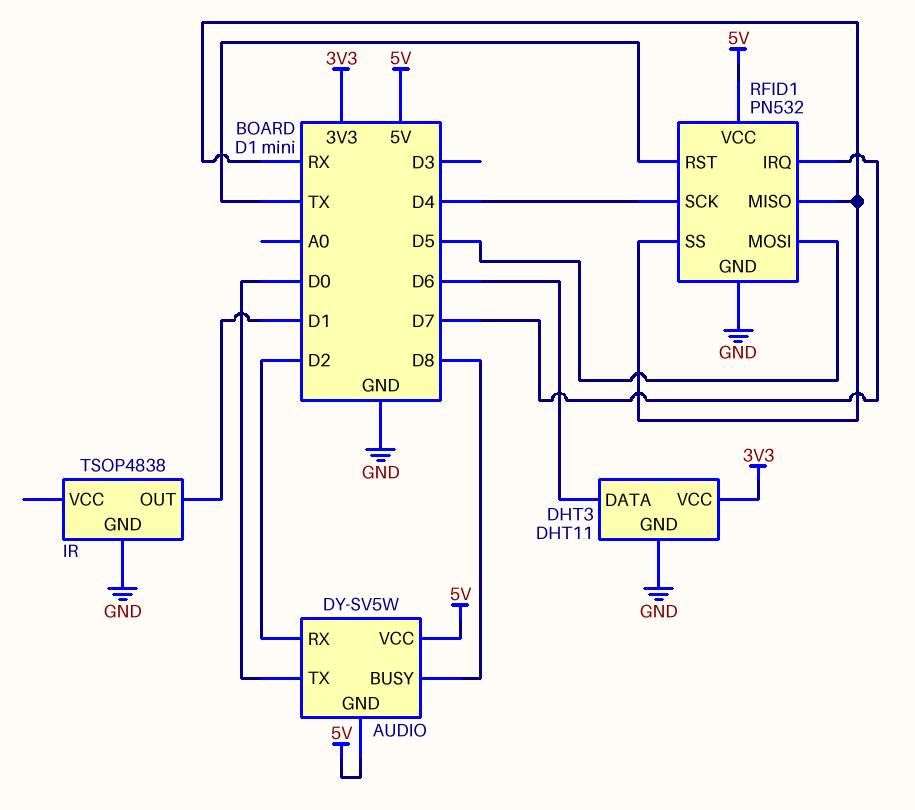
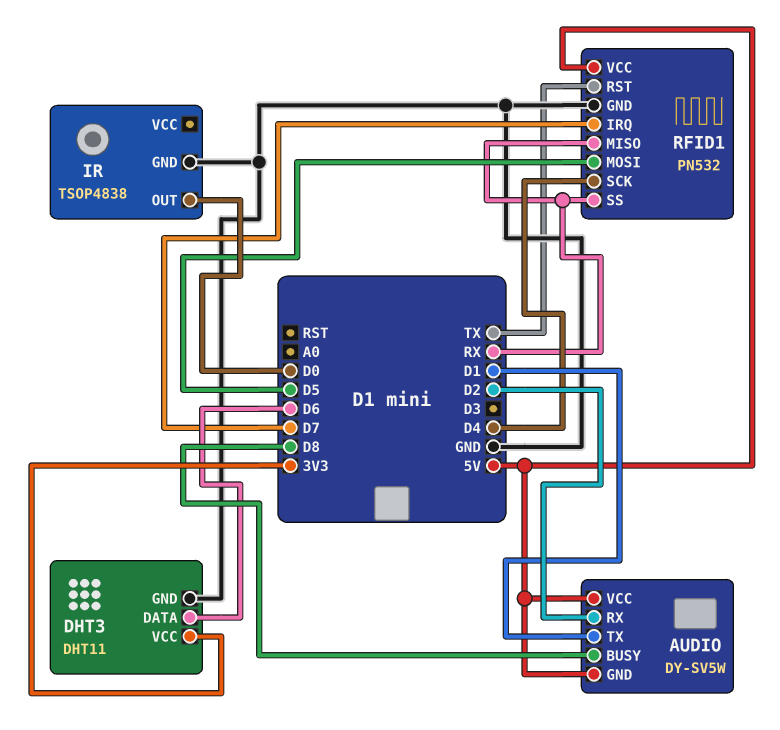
AUDIO pin TX: D0 -> D1
IR pin OUT: D1 -> D0

